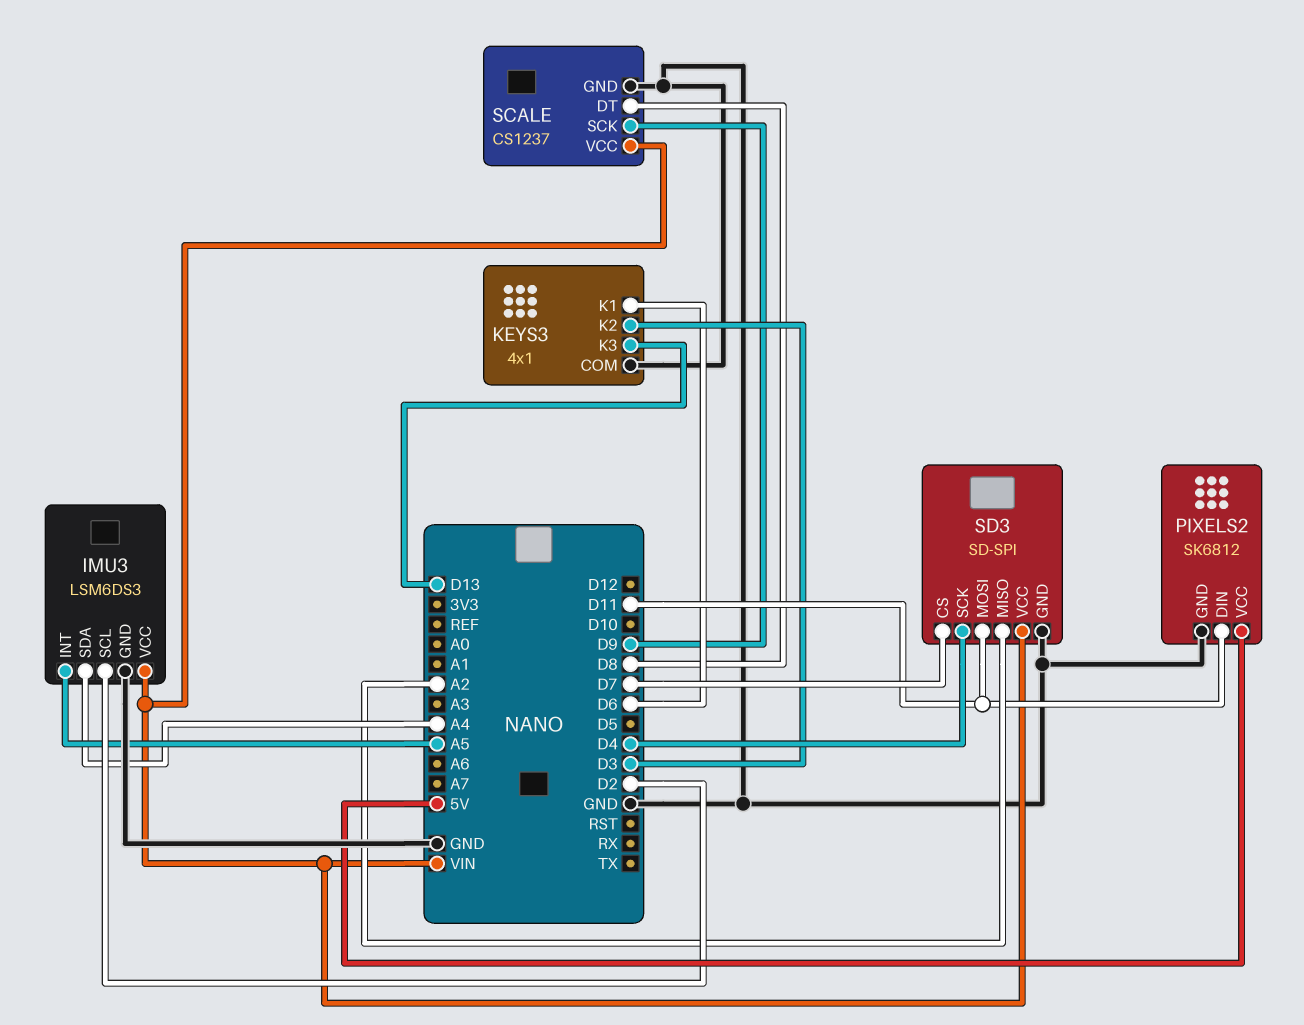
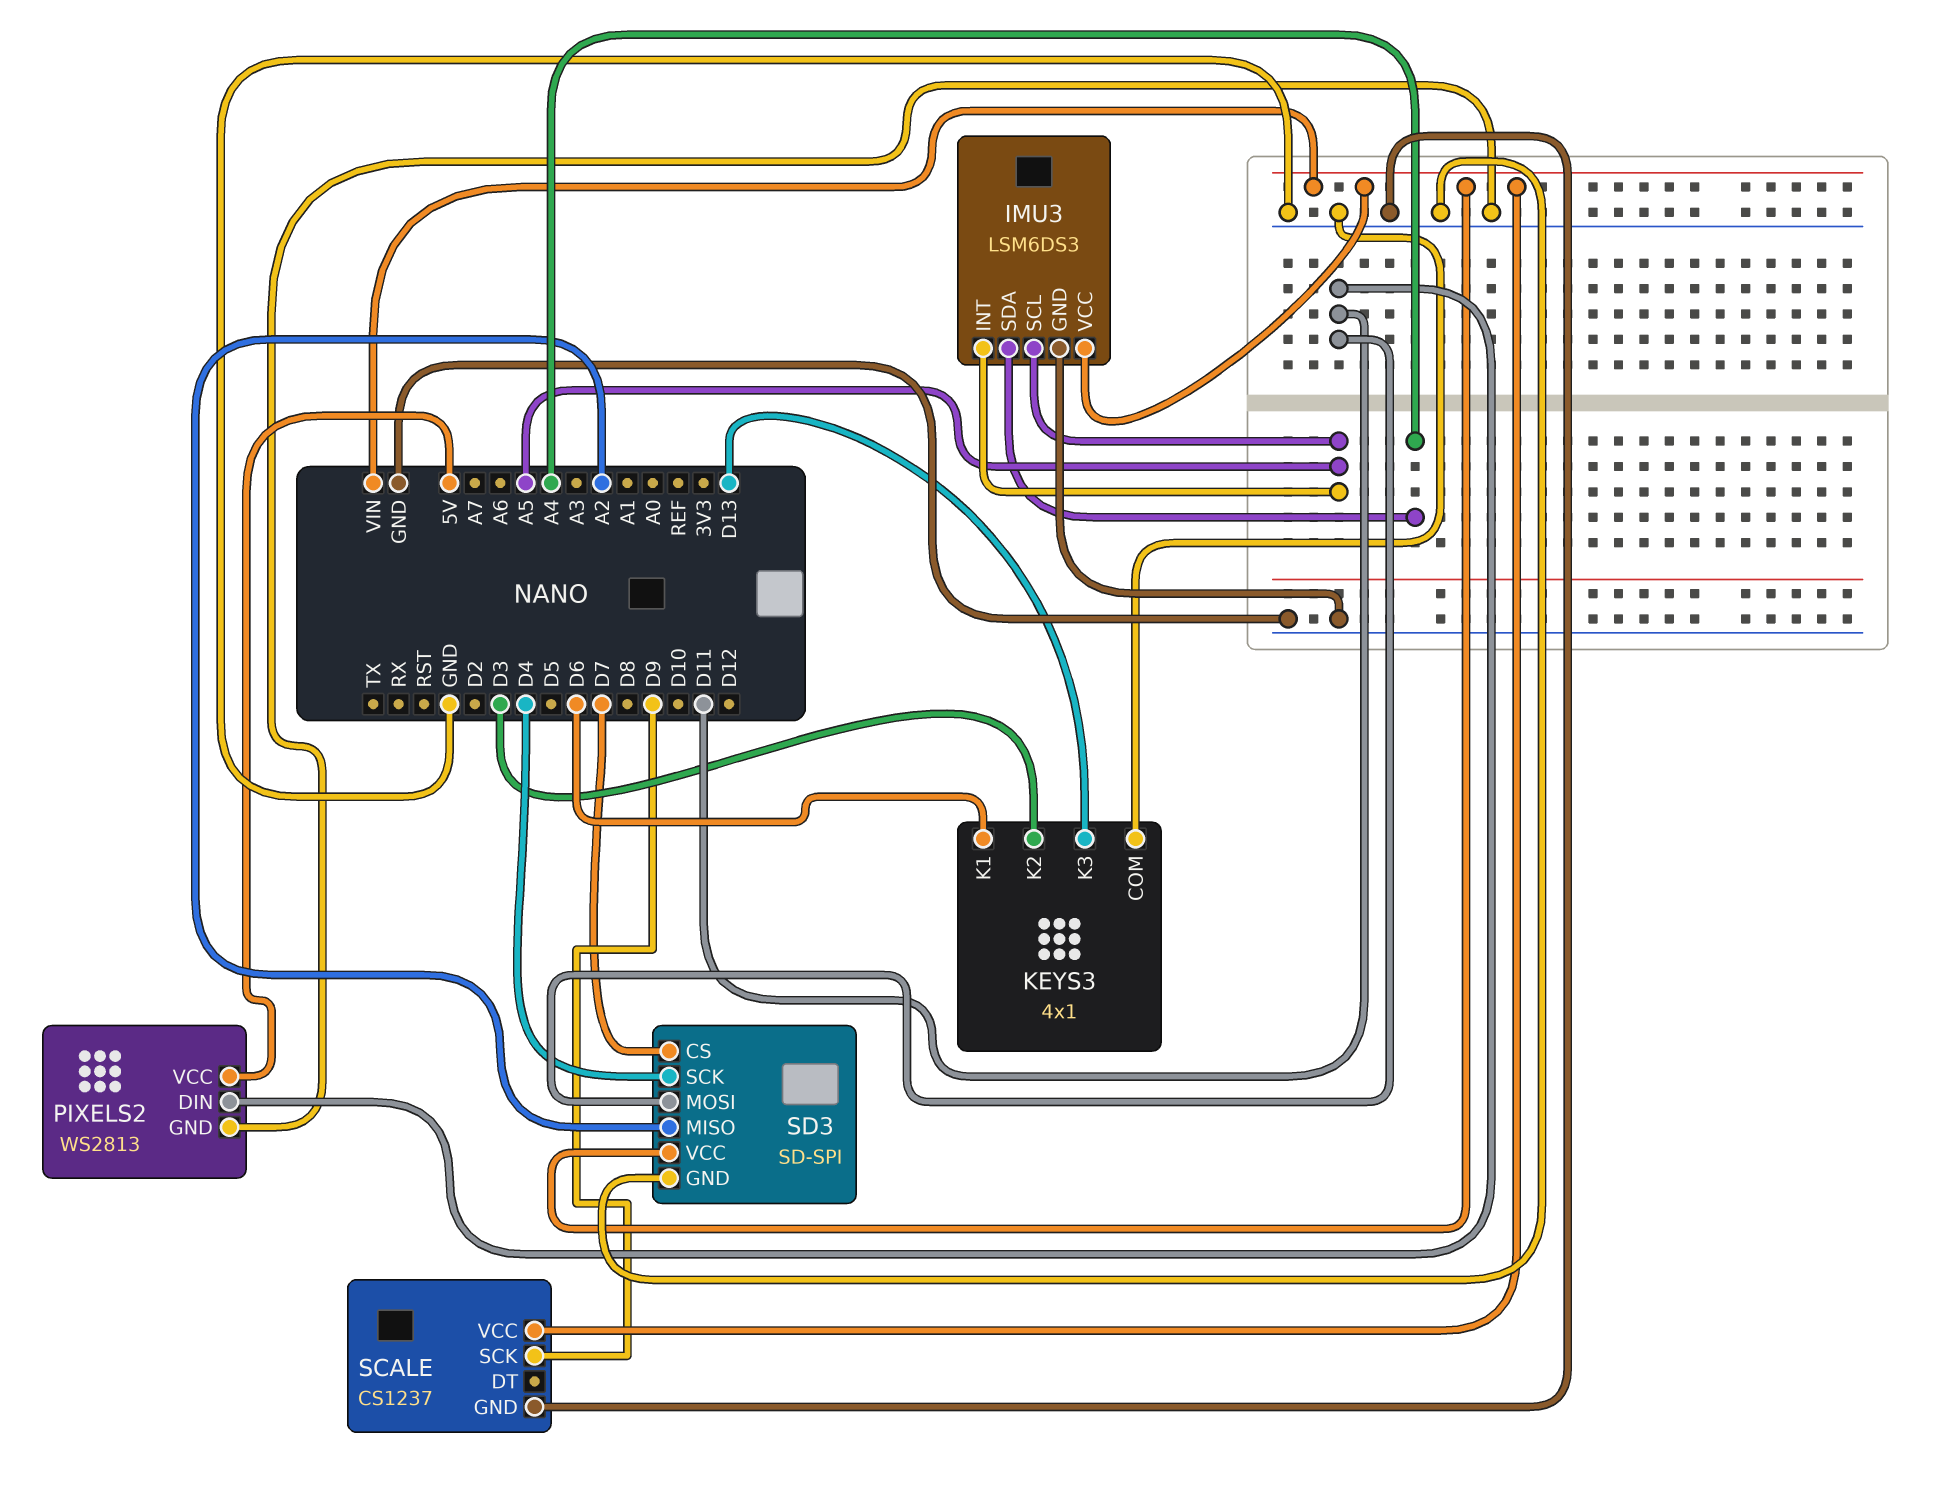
IMU3 pin SCL: D2 -> A5
PIXELS2: SK6812 -> WS2813
SCALE pin DT: D8 -> none

